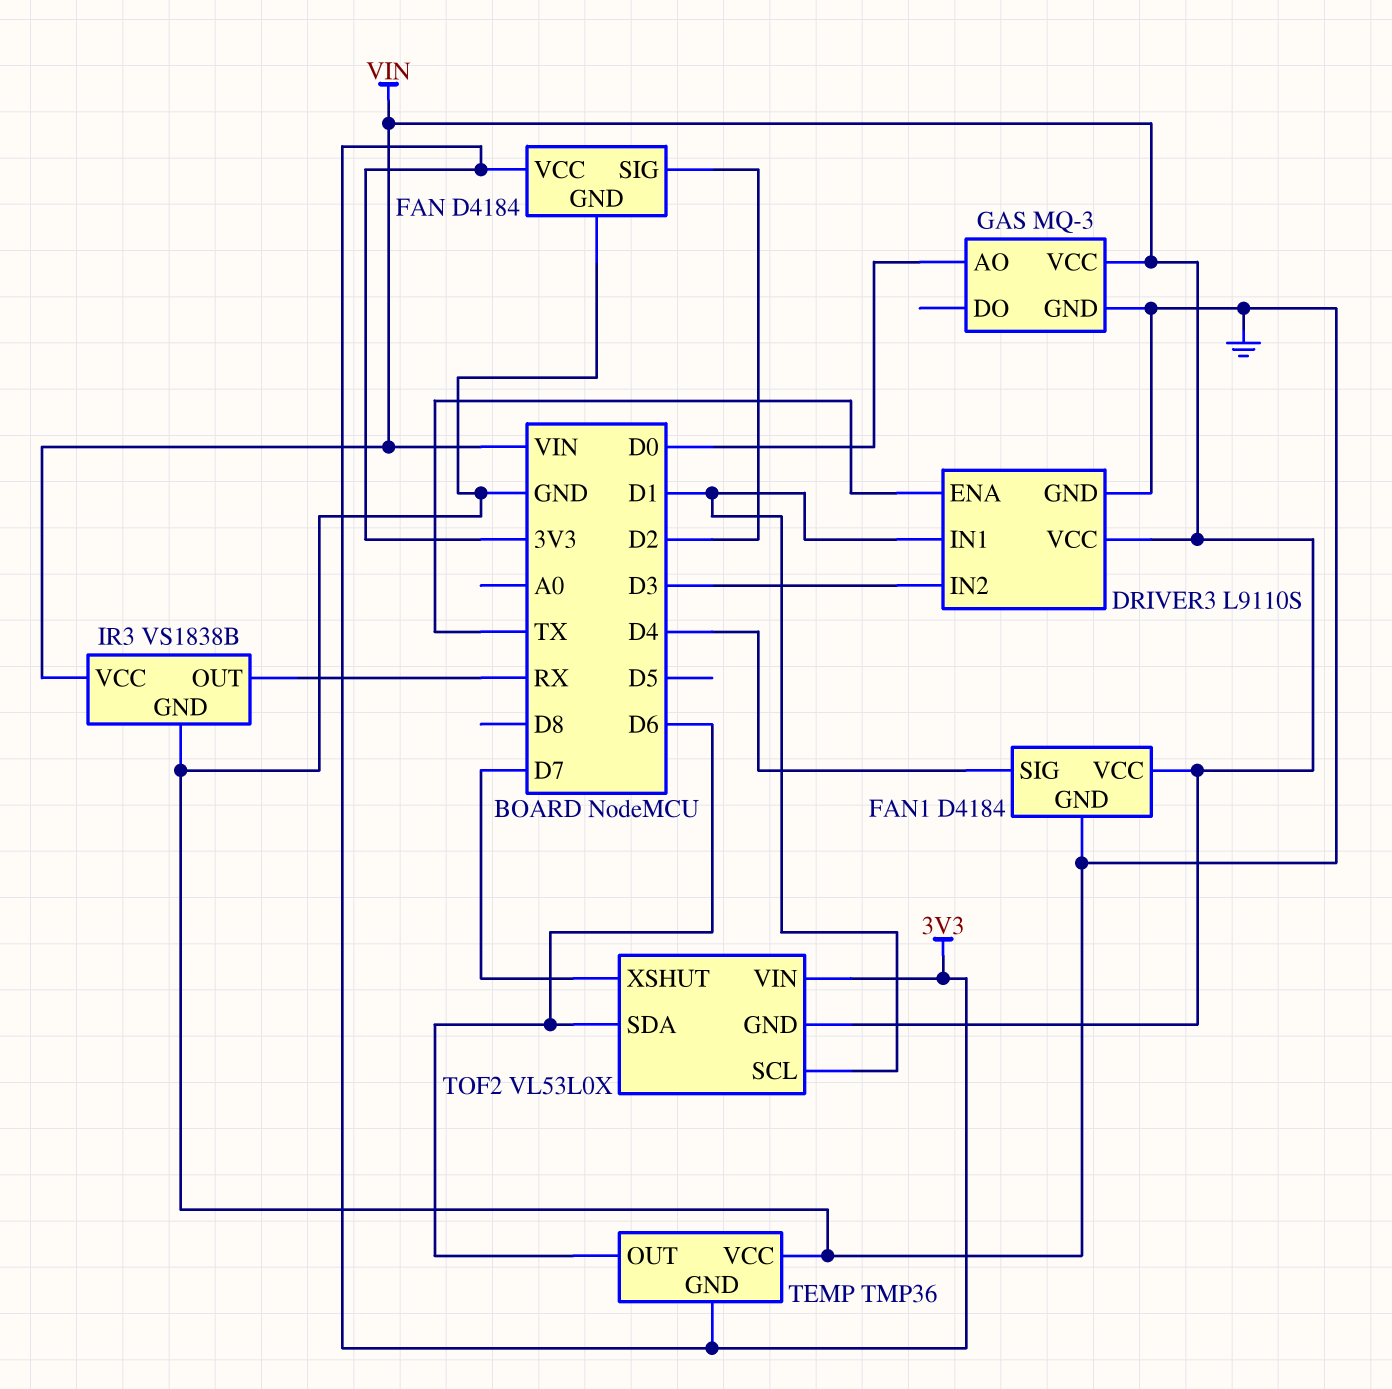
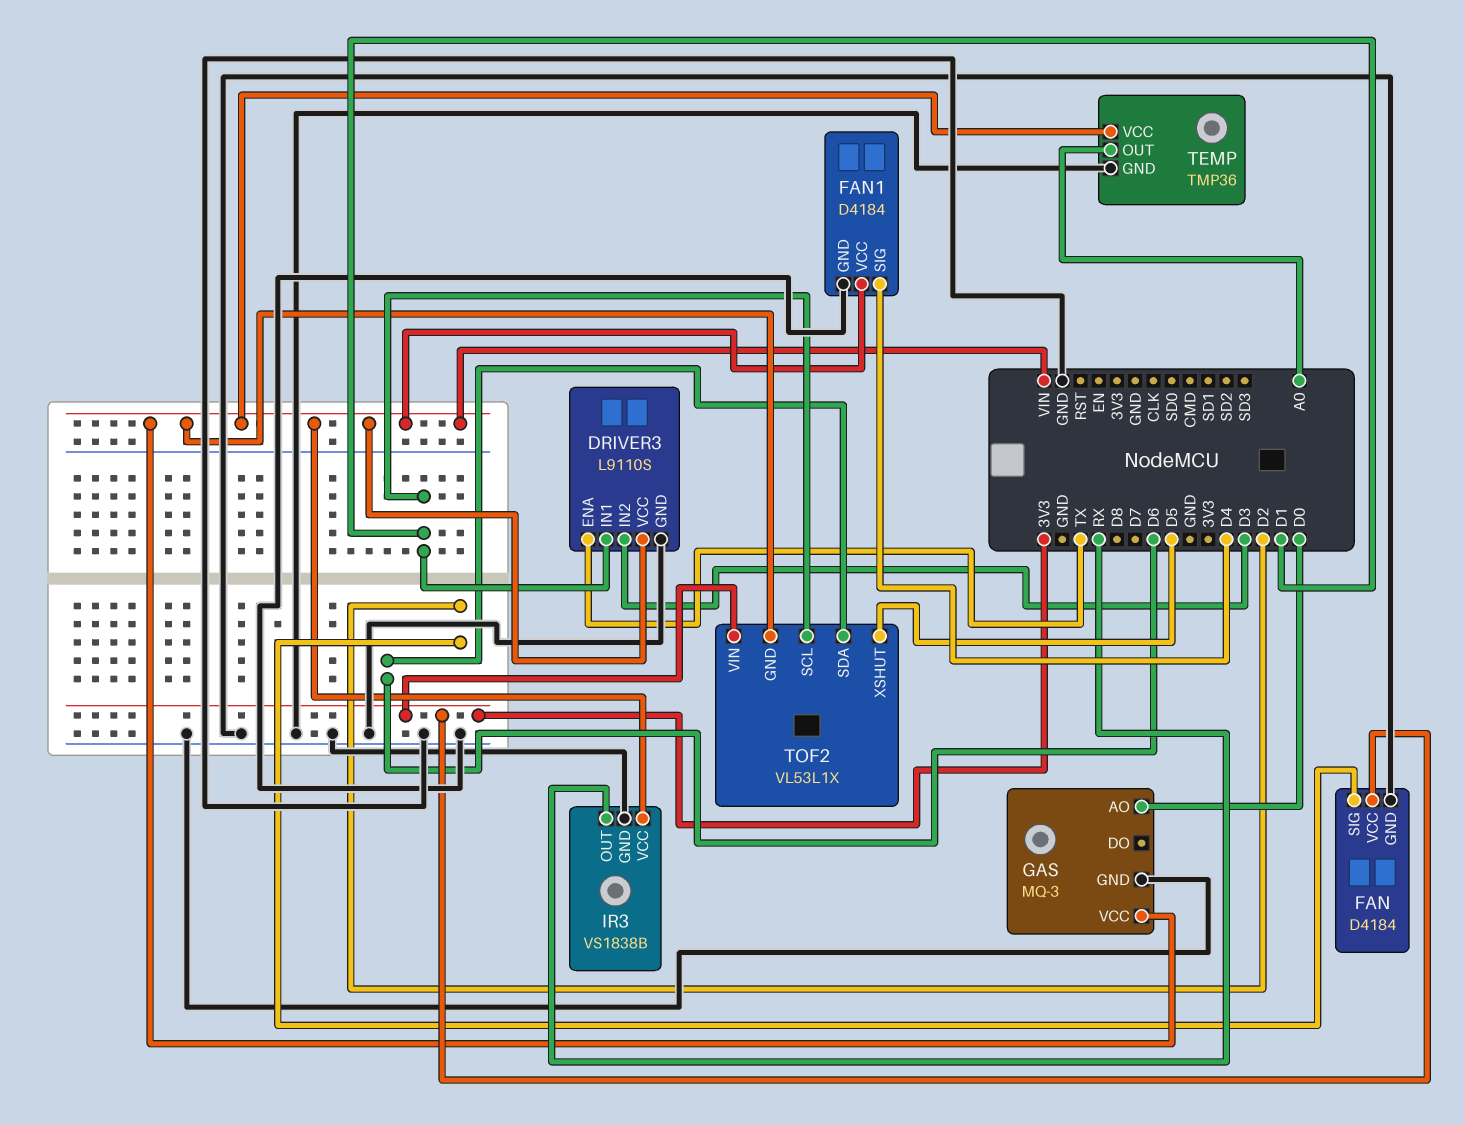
TEMP pin GND: 3V3 -> GND
TEMP pin OUT: D6 -> A0
TEMP pin VCC: GND -> VIN
TOF2: VL53L0X -> VL53L1X
TOF2 pin XSHUT: D7 -> D5

